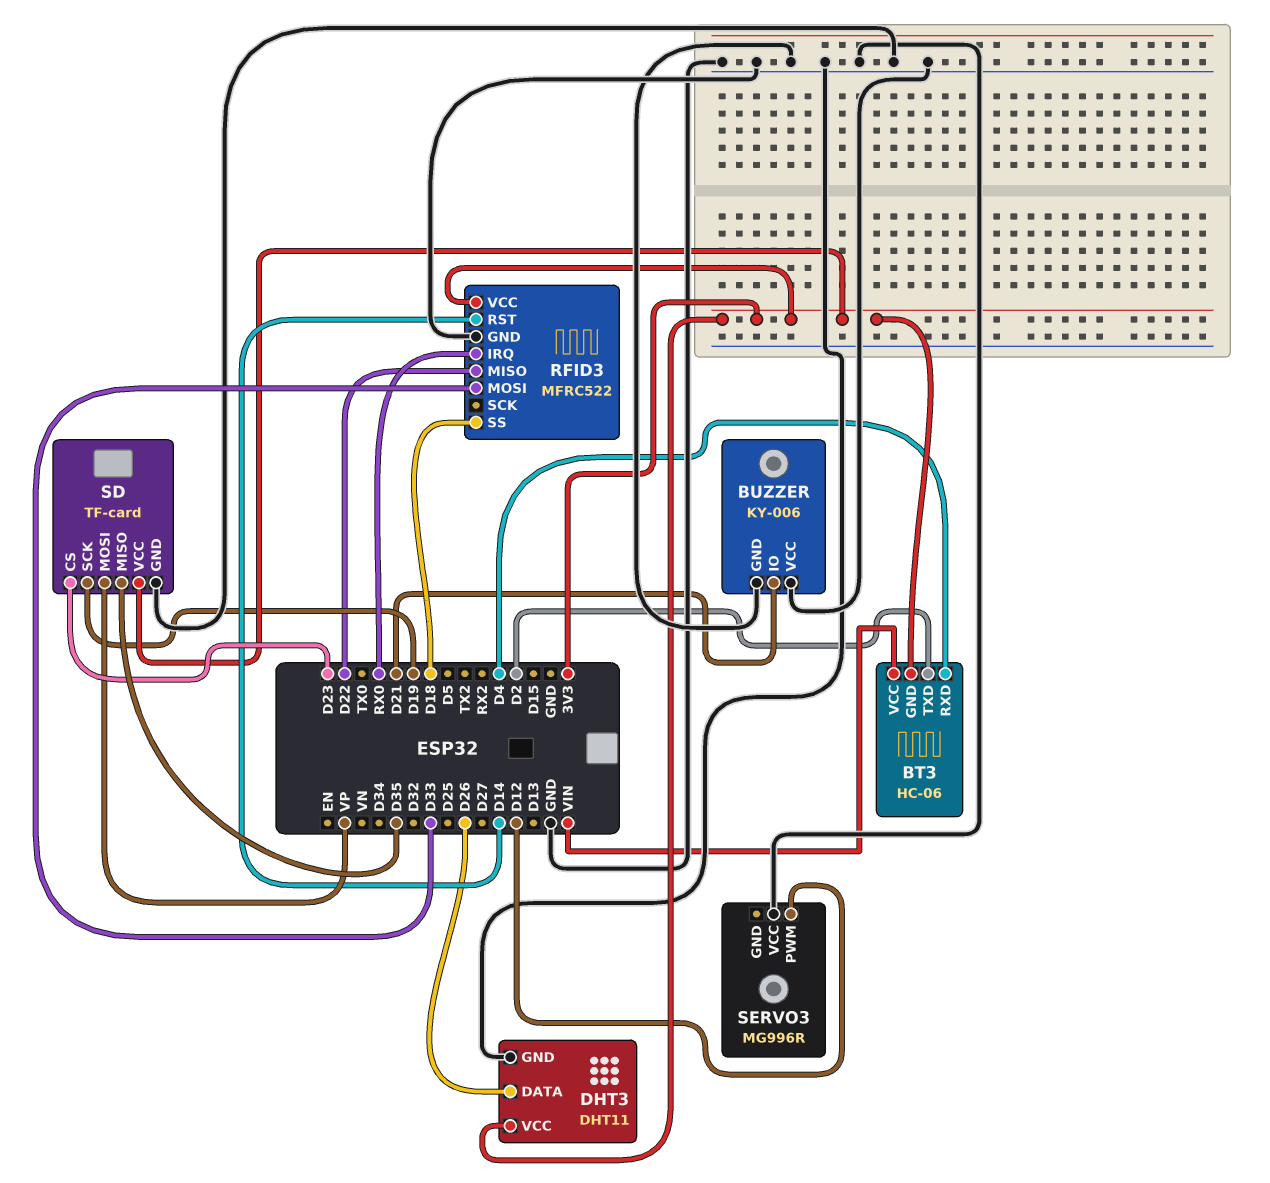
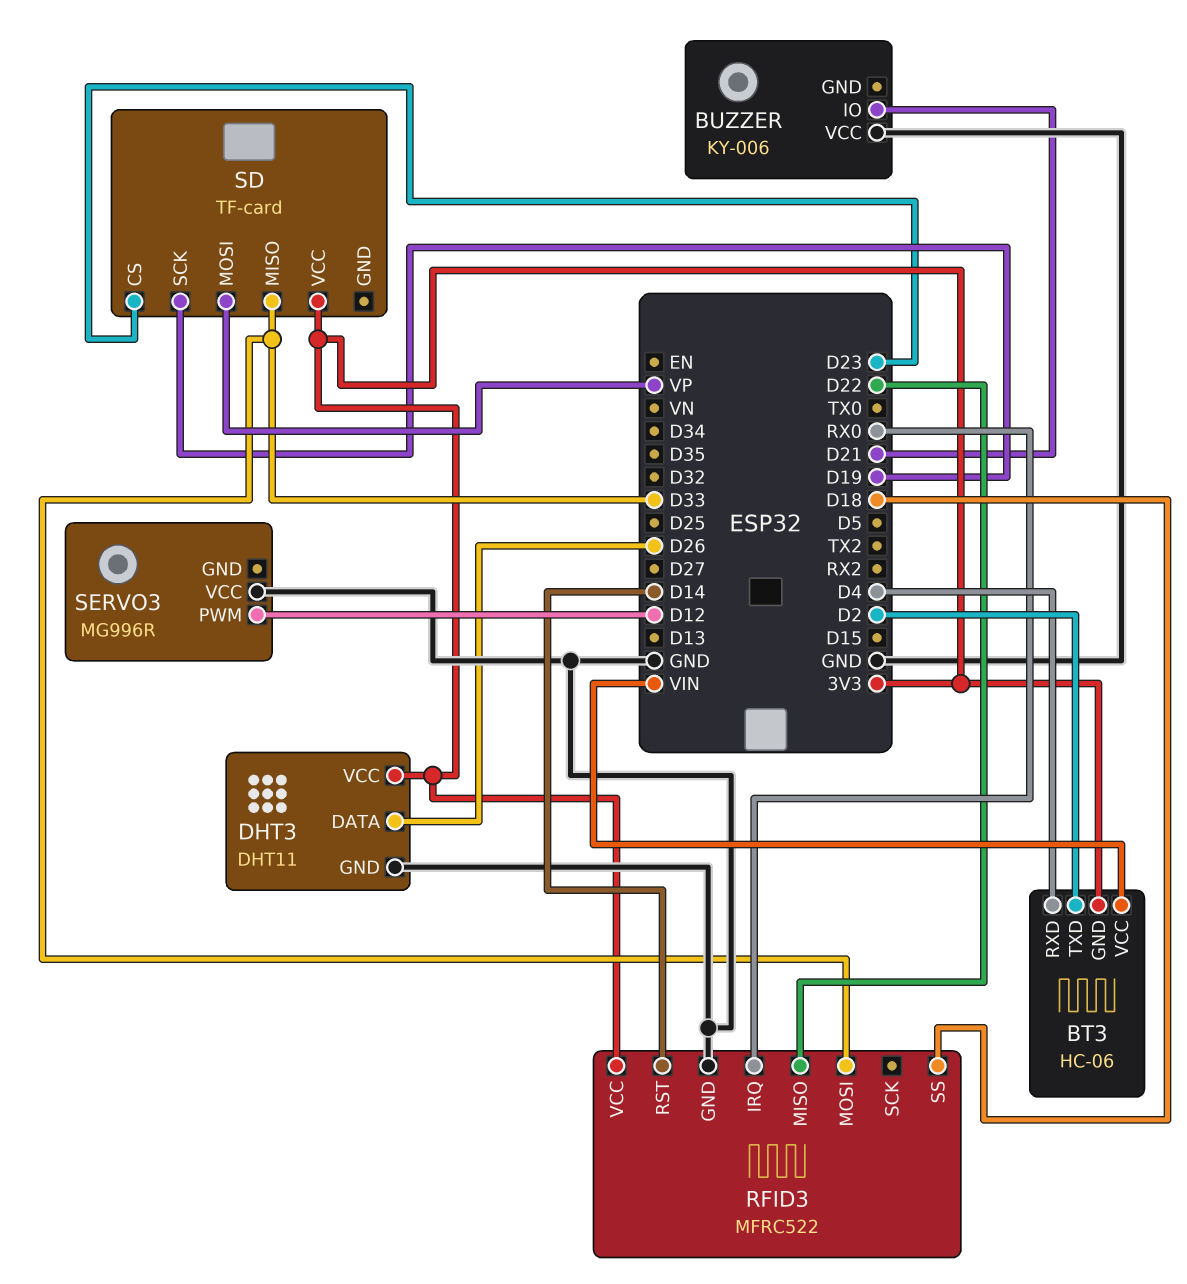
BUZZER pin GND: GND -> none
SD pin GND: GND -> none
SD pin MISO: D35 -> D33

